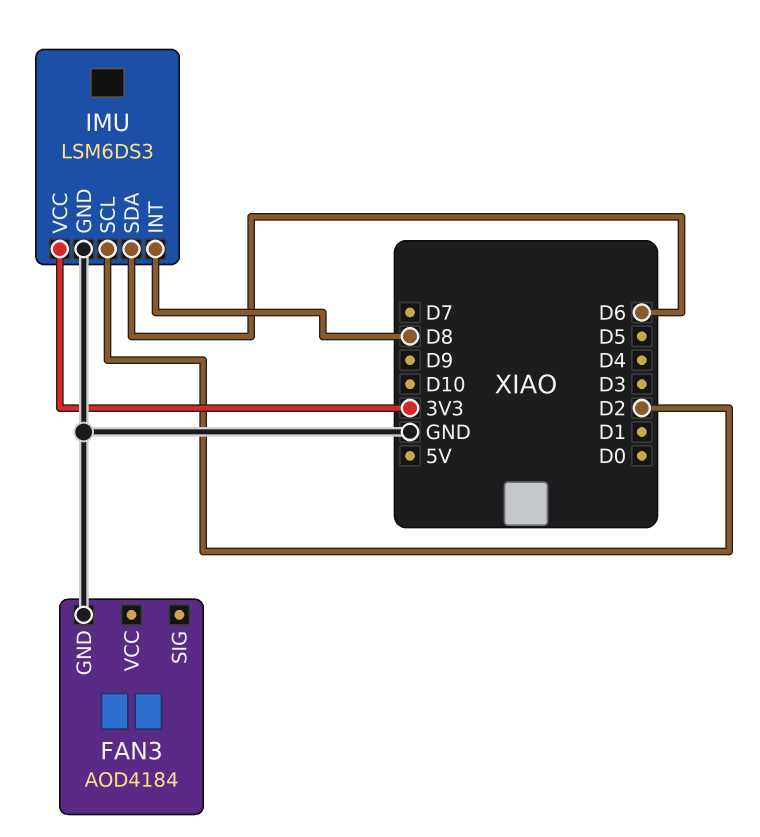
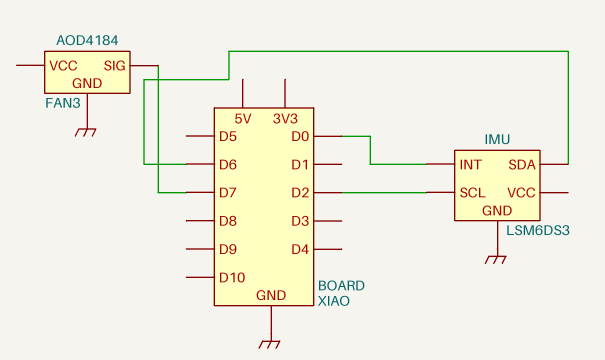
FAN3 pin SIG: none -> D7
IMU pin INT: D8 -> D0
IMU pin VCC: 3V3 -> none

